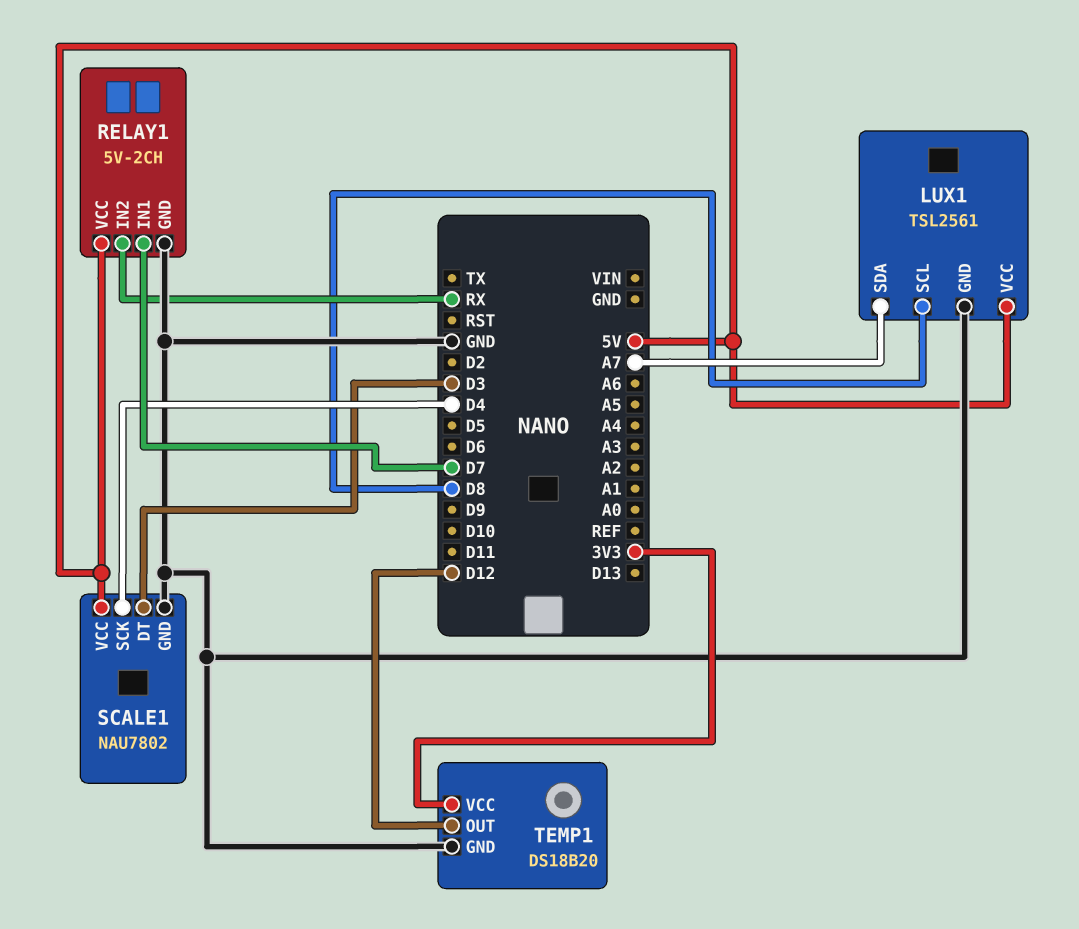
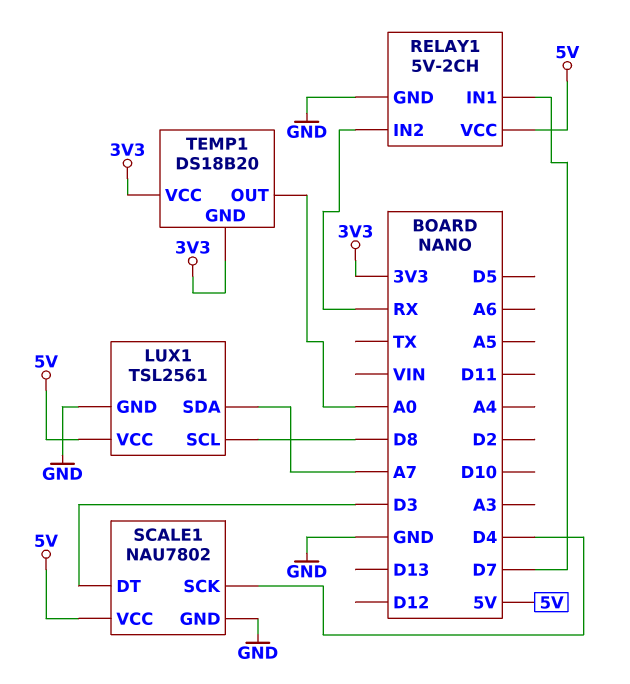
TEMP1 pin GND: GND -> 3V3
TEMP1 pin OUT: D12 -> A0

